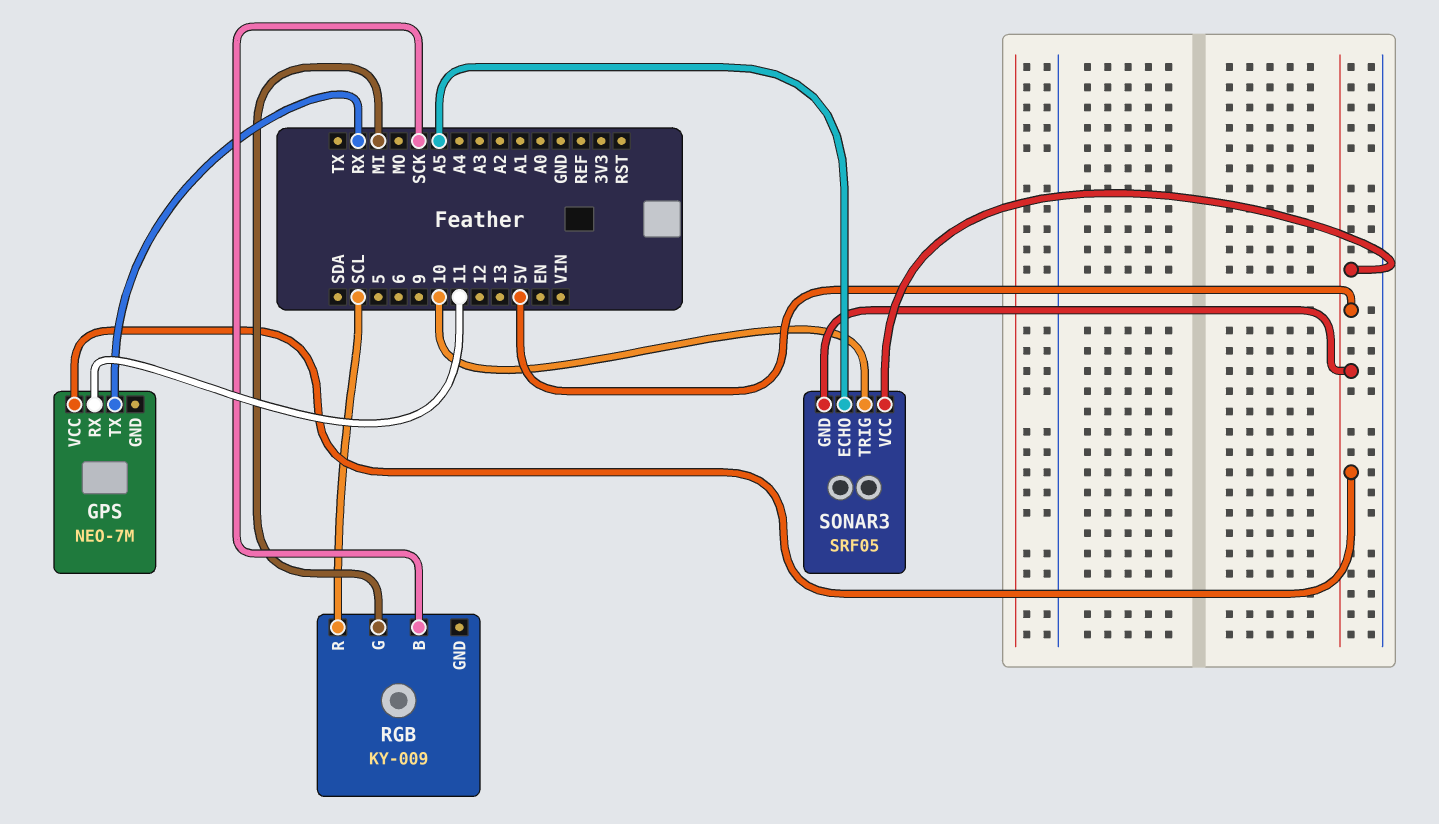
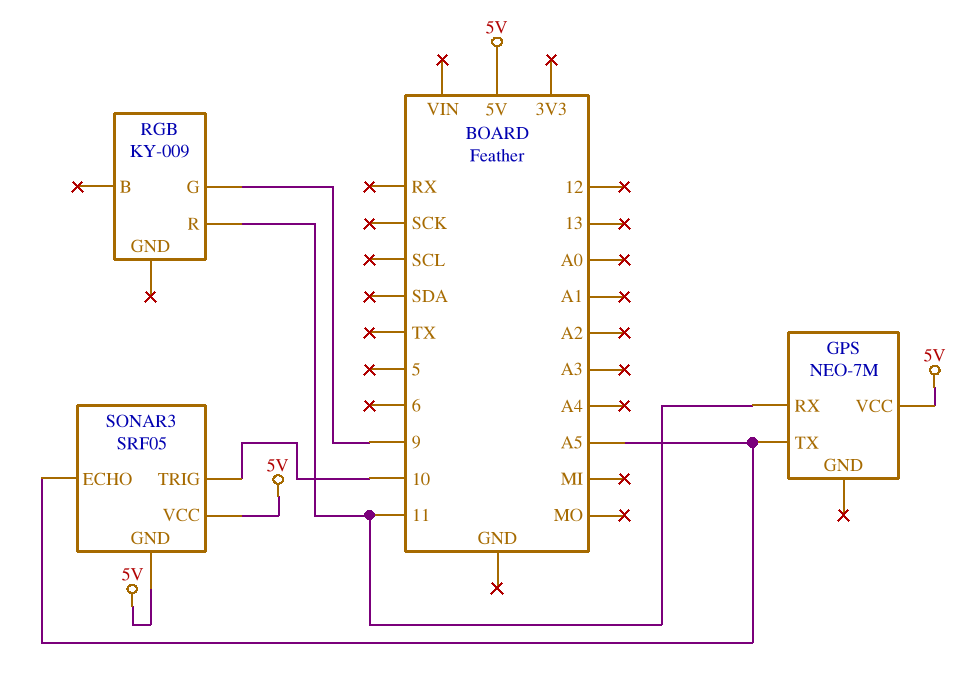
GPS pin TX: RX -> A5
RGB pin B: SCK -> none
RGB pin G: MI -> 9
RGB pin R: SCL -> 11

